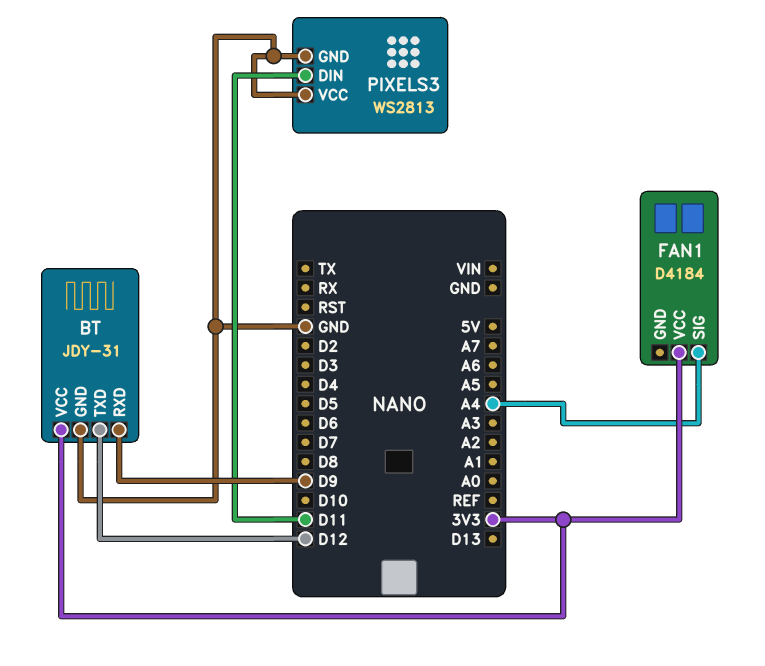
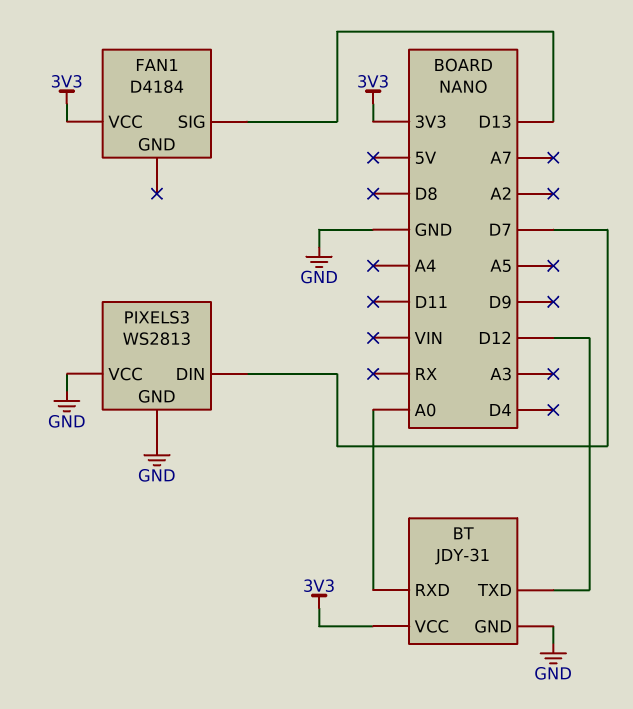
BT pin RXD: D9 -> A0
FAN1 pin SIG: A4 -> D13
PIXELS3 pin DIN: D11 -> D7

